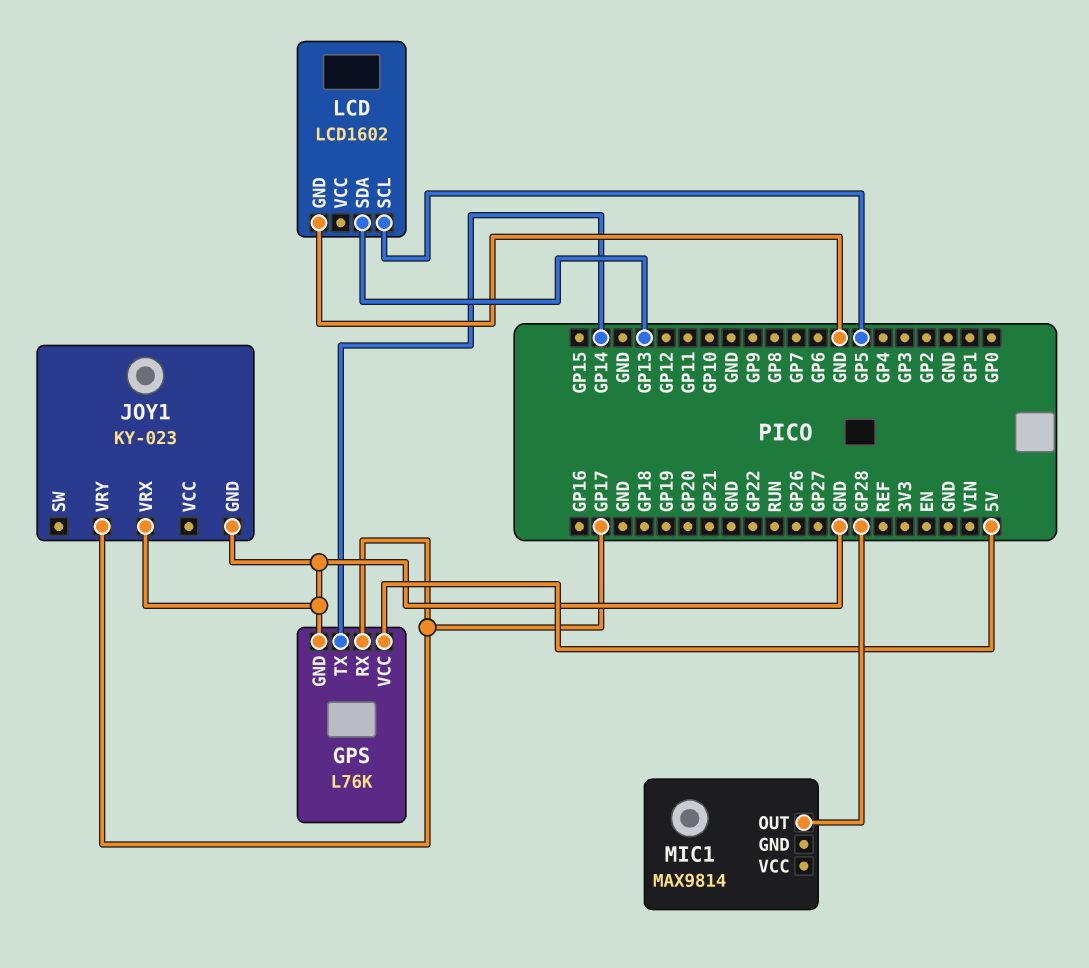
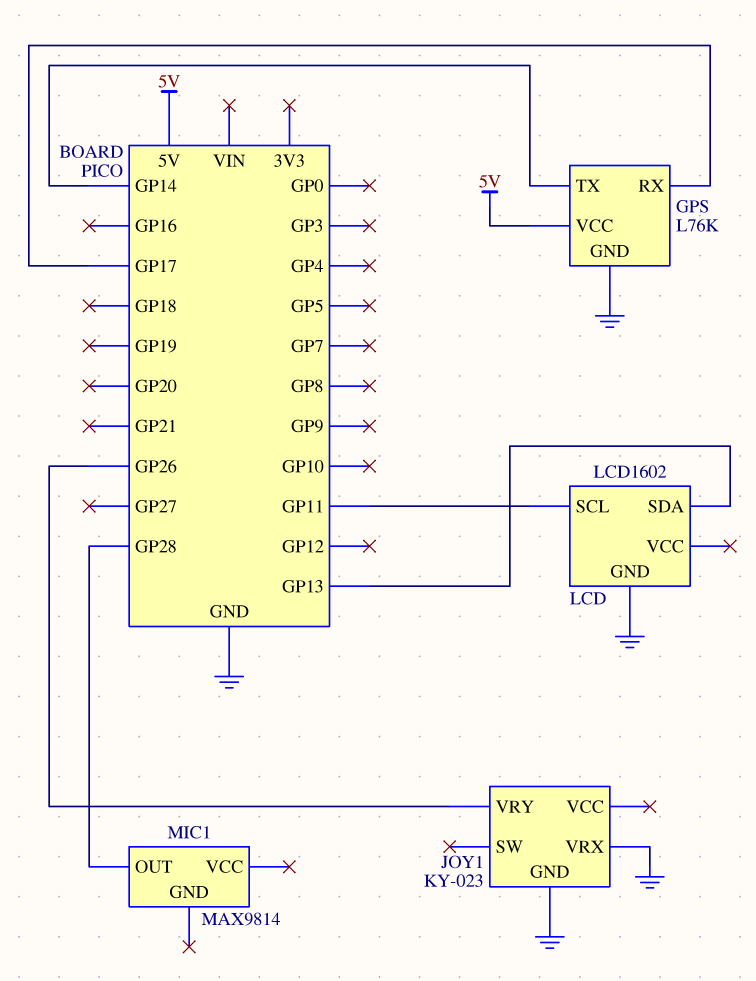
JOY1 pin VRY: GP17 -> GP26
LCD pin SCL: GP5 -> GP11

